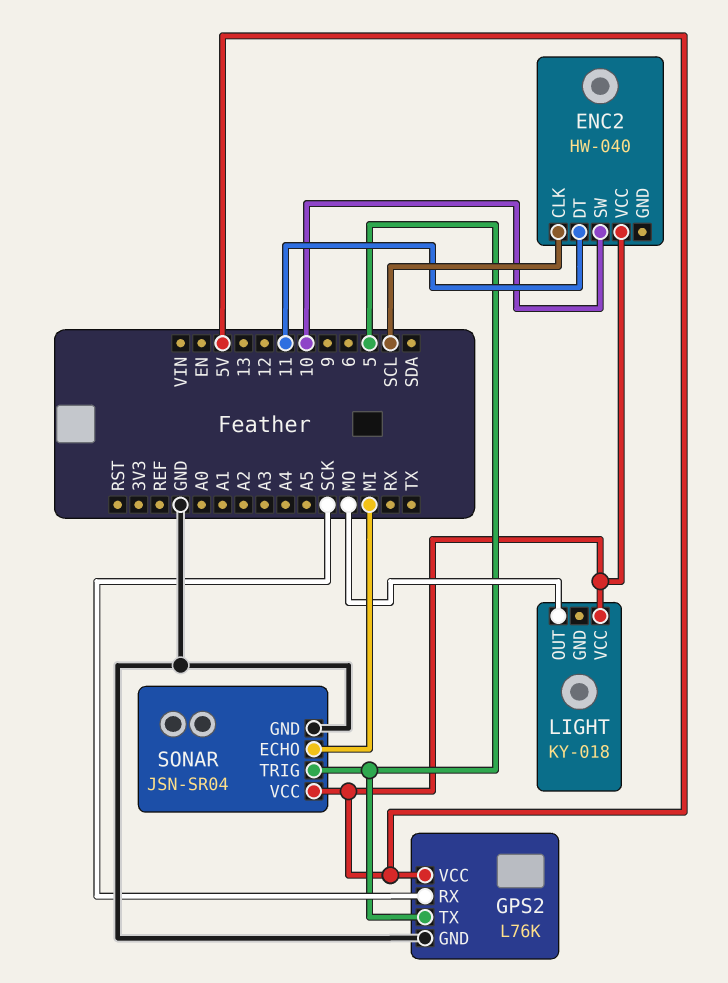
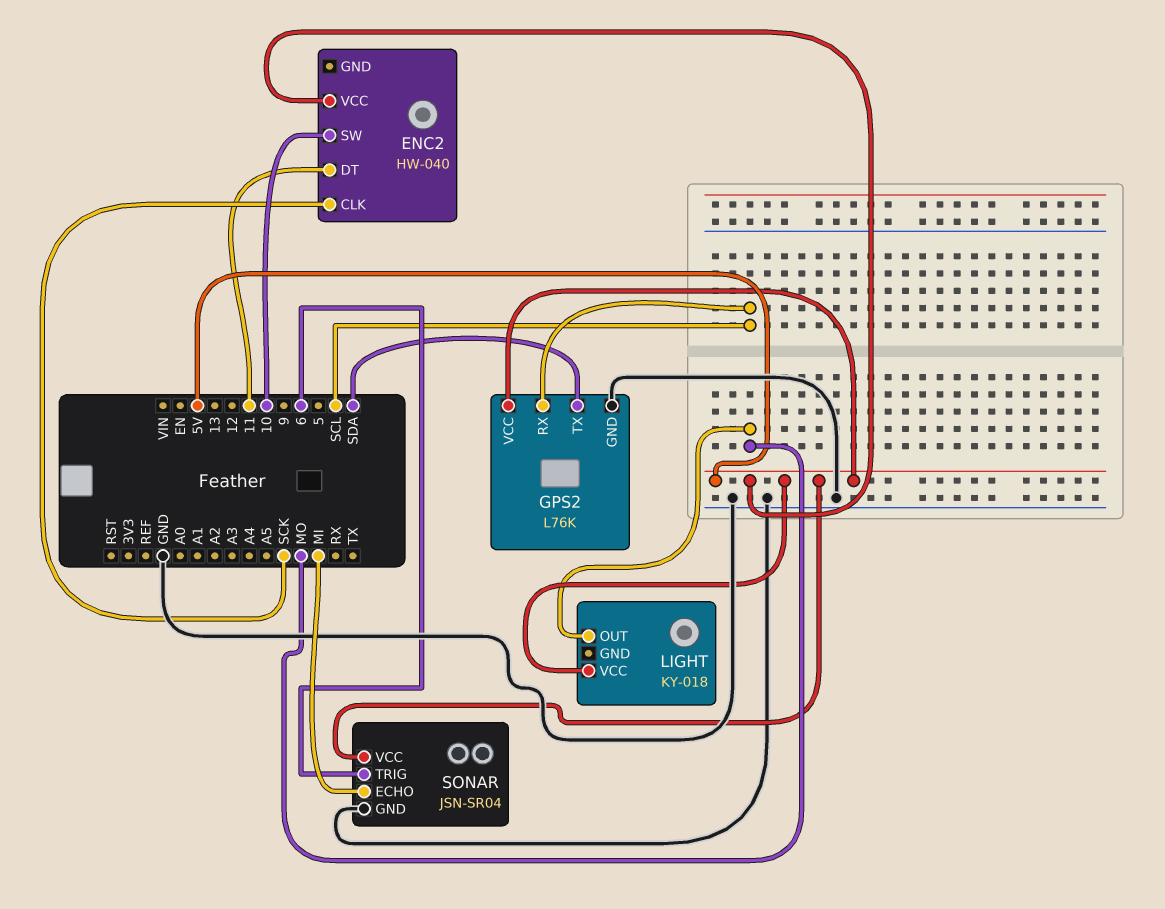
ENC2 pin CLK: SCL -> SCK
GPS2 pin RX: SCK -> SCL
GPS2 pin TX: 5 -> SDA
SONAR pin TRIG: 5 -> 6

